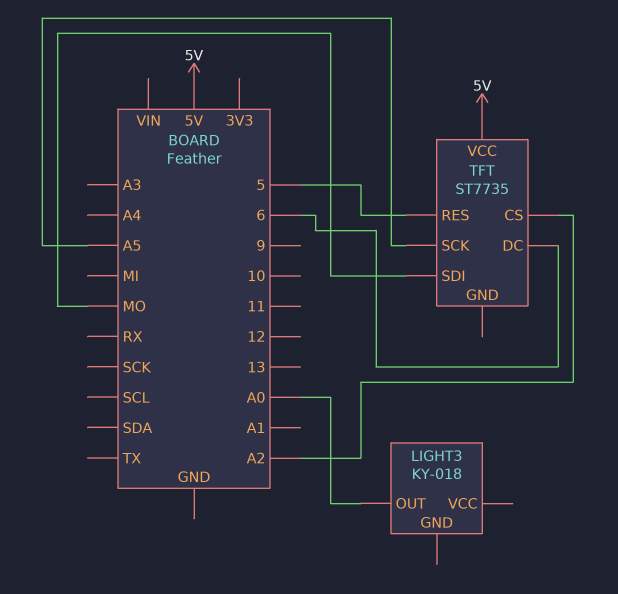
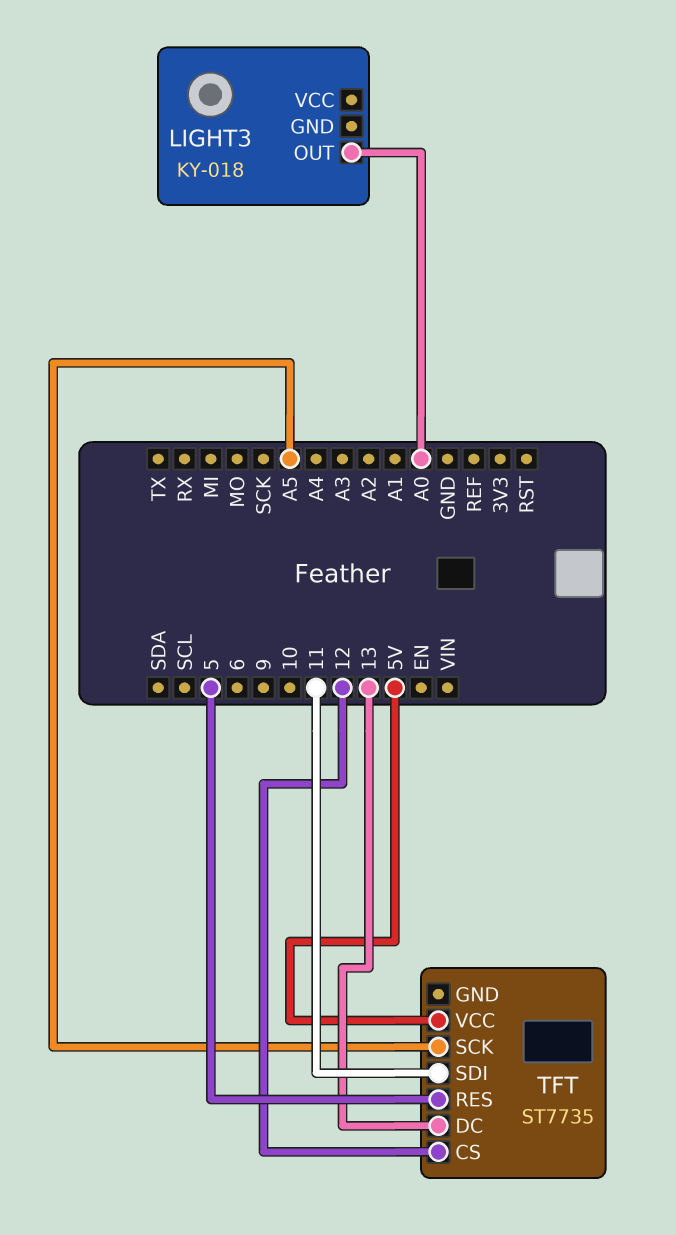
TFT pin CS: A2 -> 12
TFT pin DC: 6 -> 13
TFT pin SDI: MO -> 11

